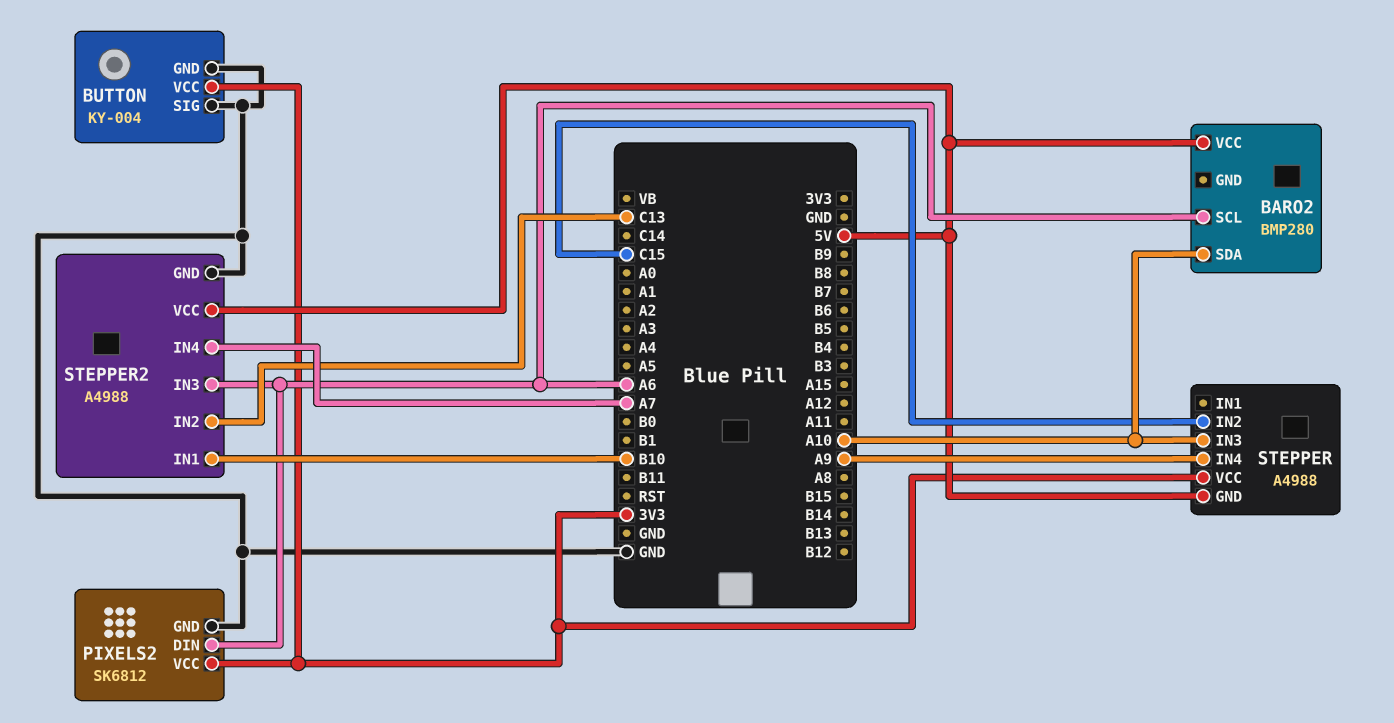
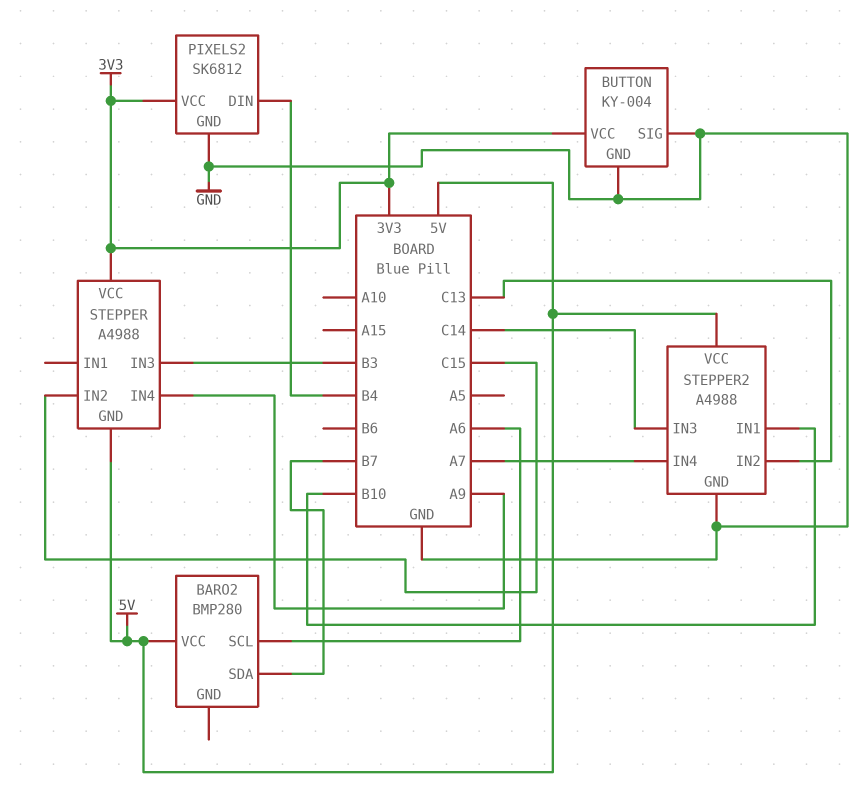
BARO2 pin SDA: A10 -> B7
PIXELS2 pin DIN: A6 -> B4
STEPPER pin IN3: A10 -> B3
STEPPER2 pin IN3: A6 -> C14

